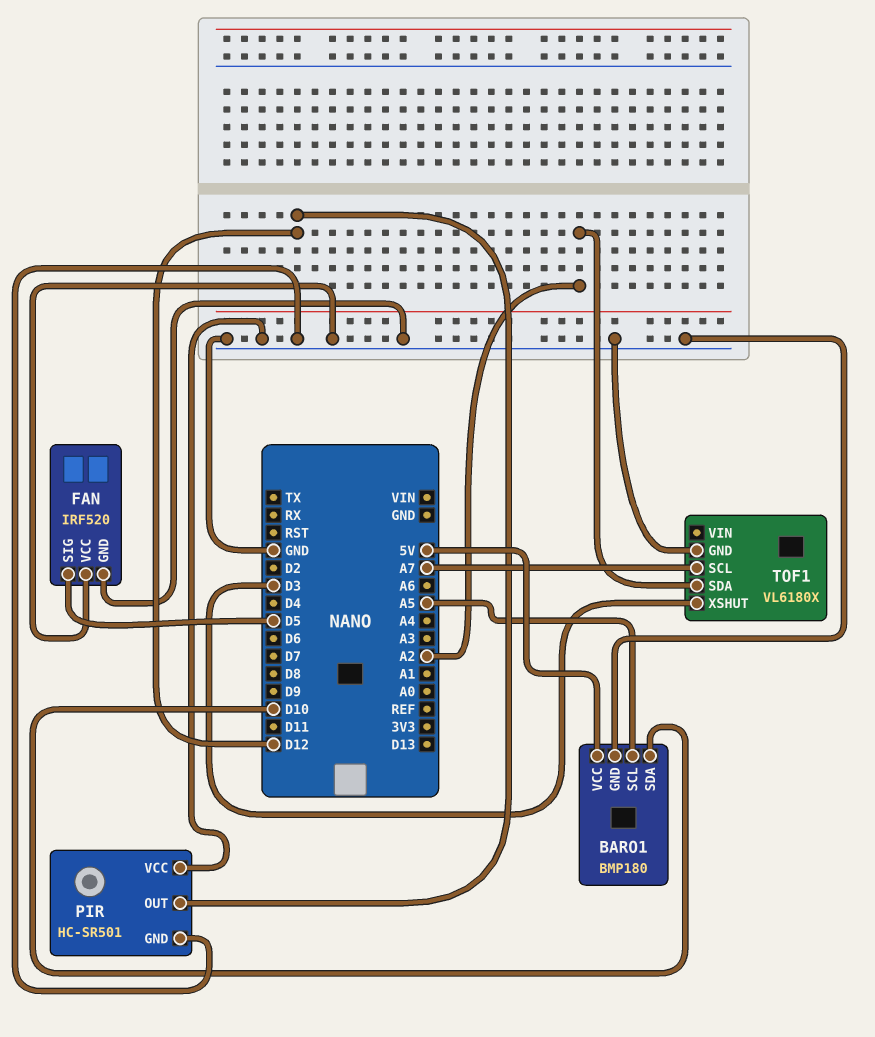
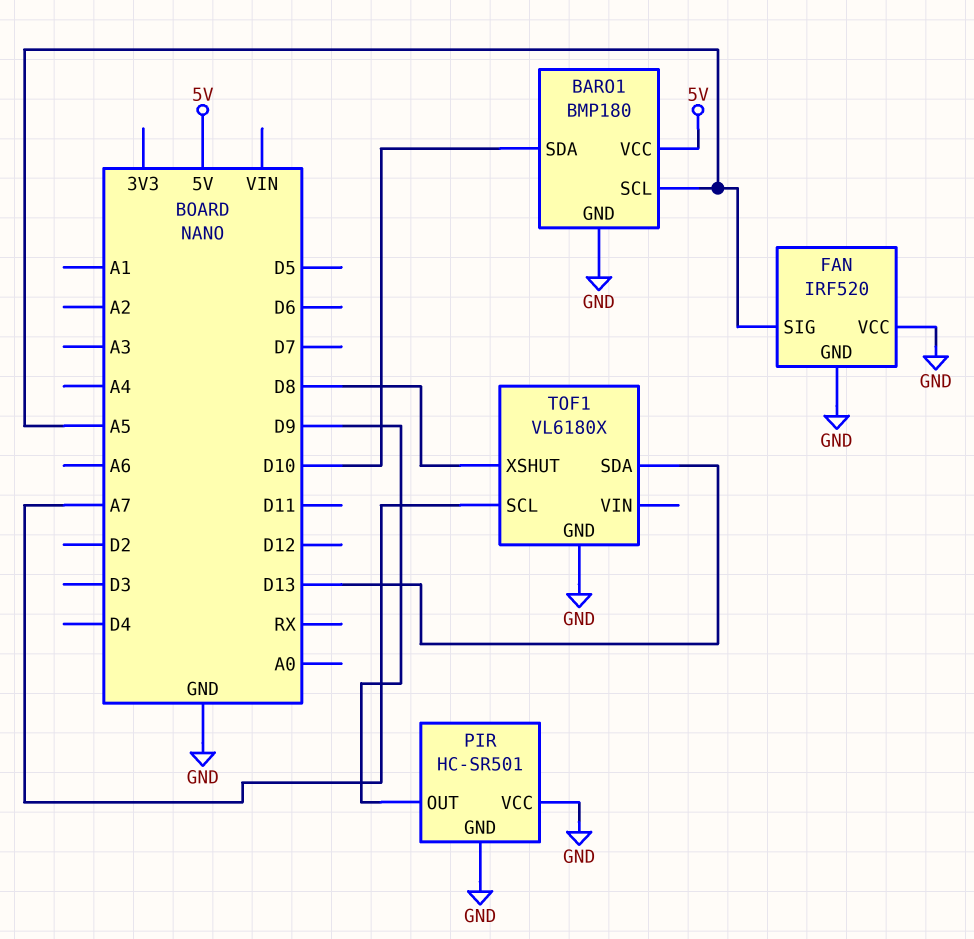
FAN pin SIG: D5 -> A5
PIR pin OUT: D12 -> D9
TOF1 pin SDA: A2 -> D13
TOF1 pin XSHUT: D3 -> D8

